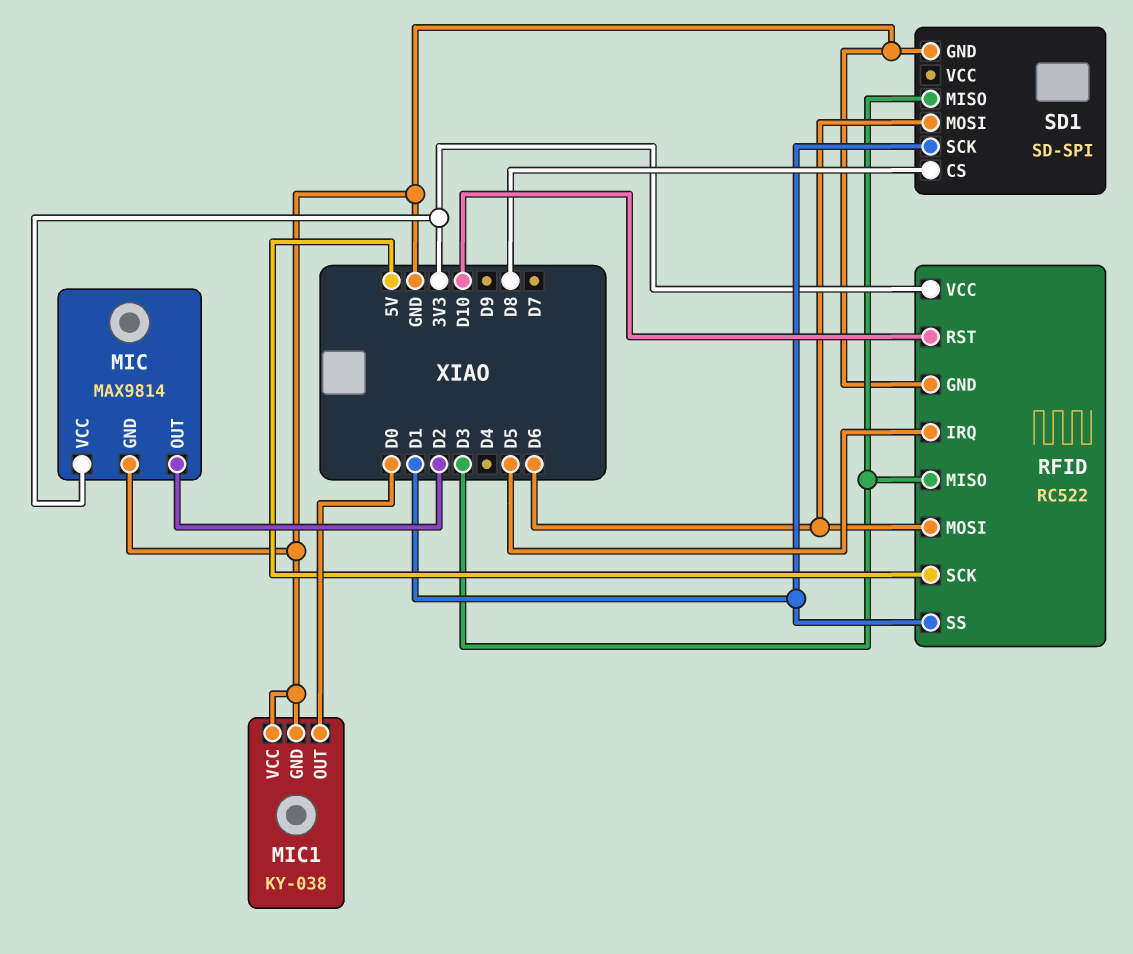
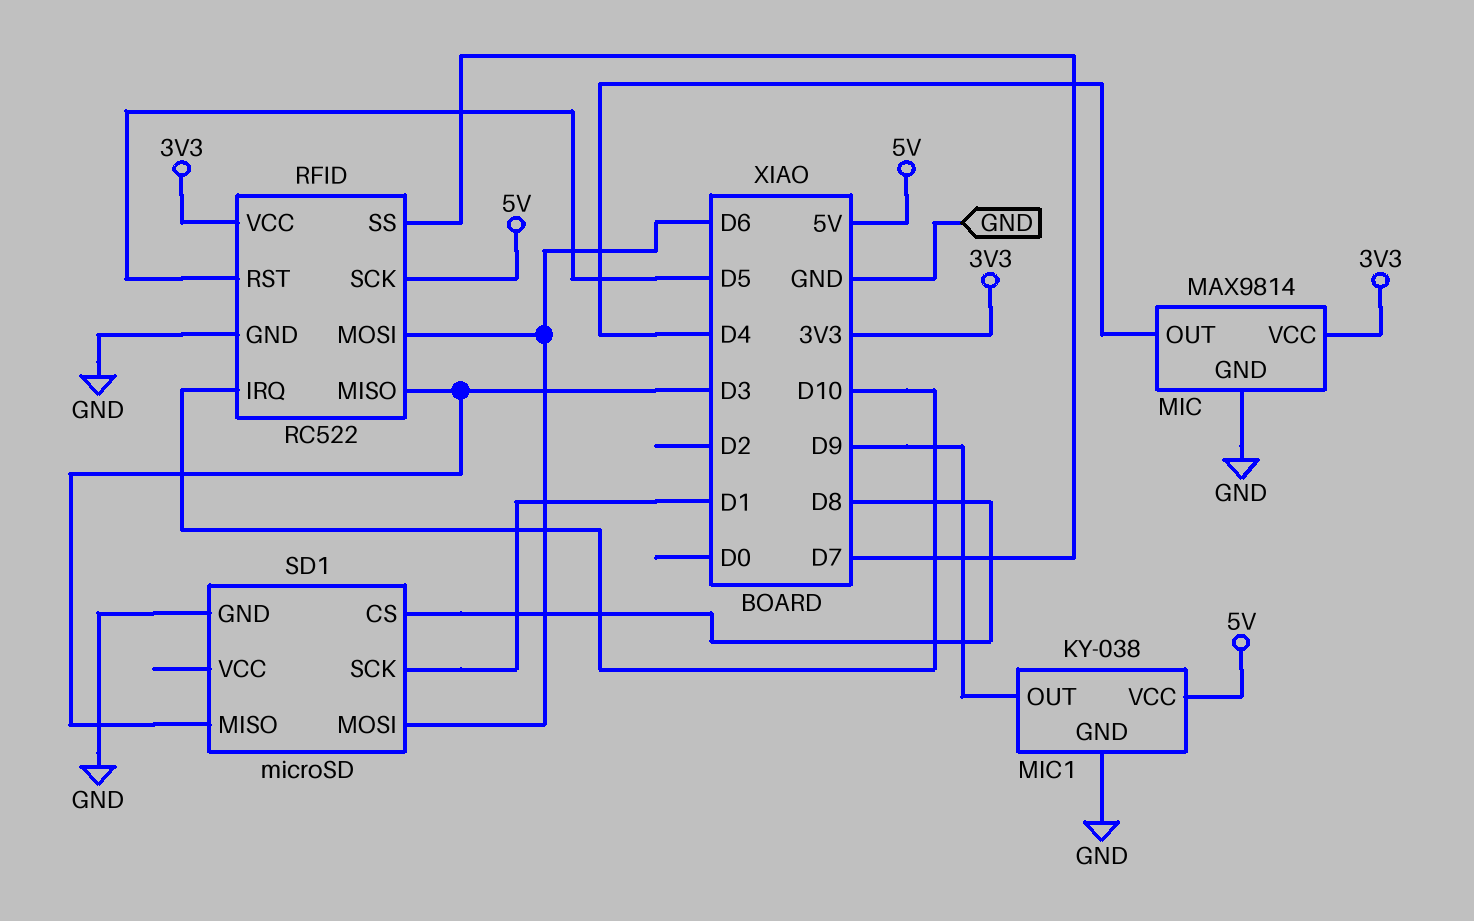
MIC pin OUT: D2 -> D4
MIC1 pin OUT: D0 -> D9
MIC1 pin VCC: GND -> 5V
RFID pin IRQ: D5 -> D10
RFID pin RST: D10 -> D5
RFID pin SS: D1 -> D7
SD1: SD-SPI -> microSD

